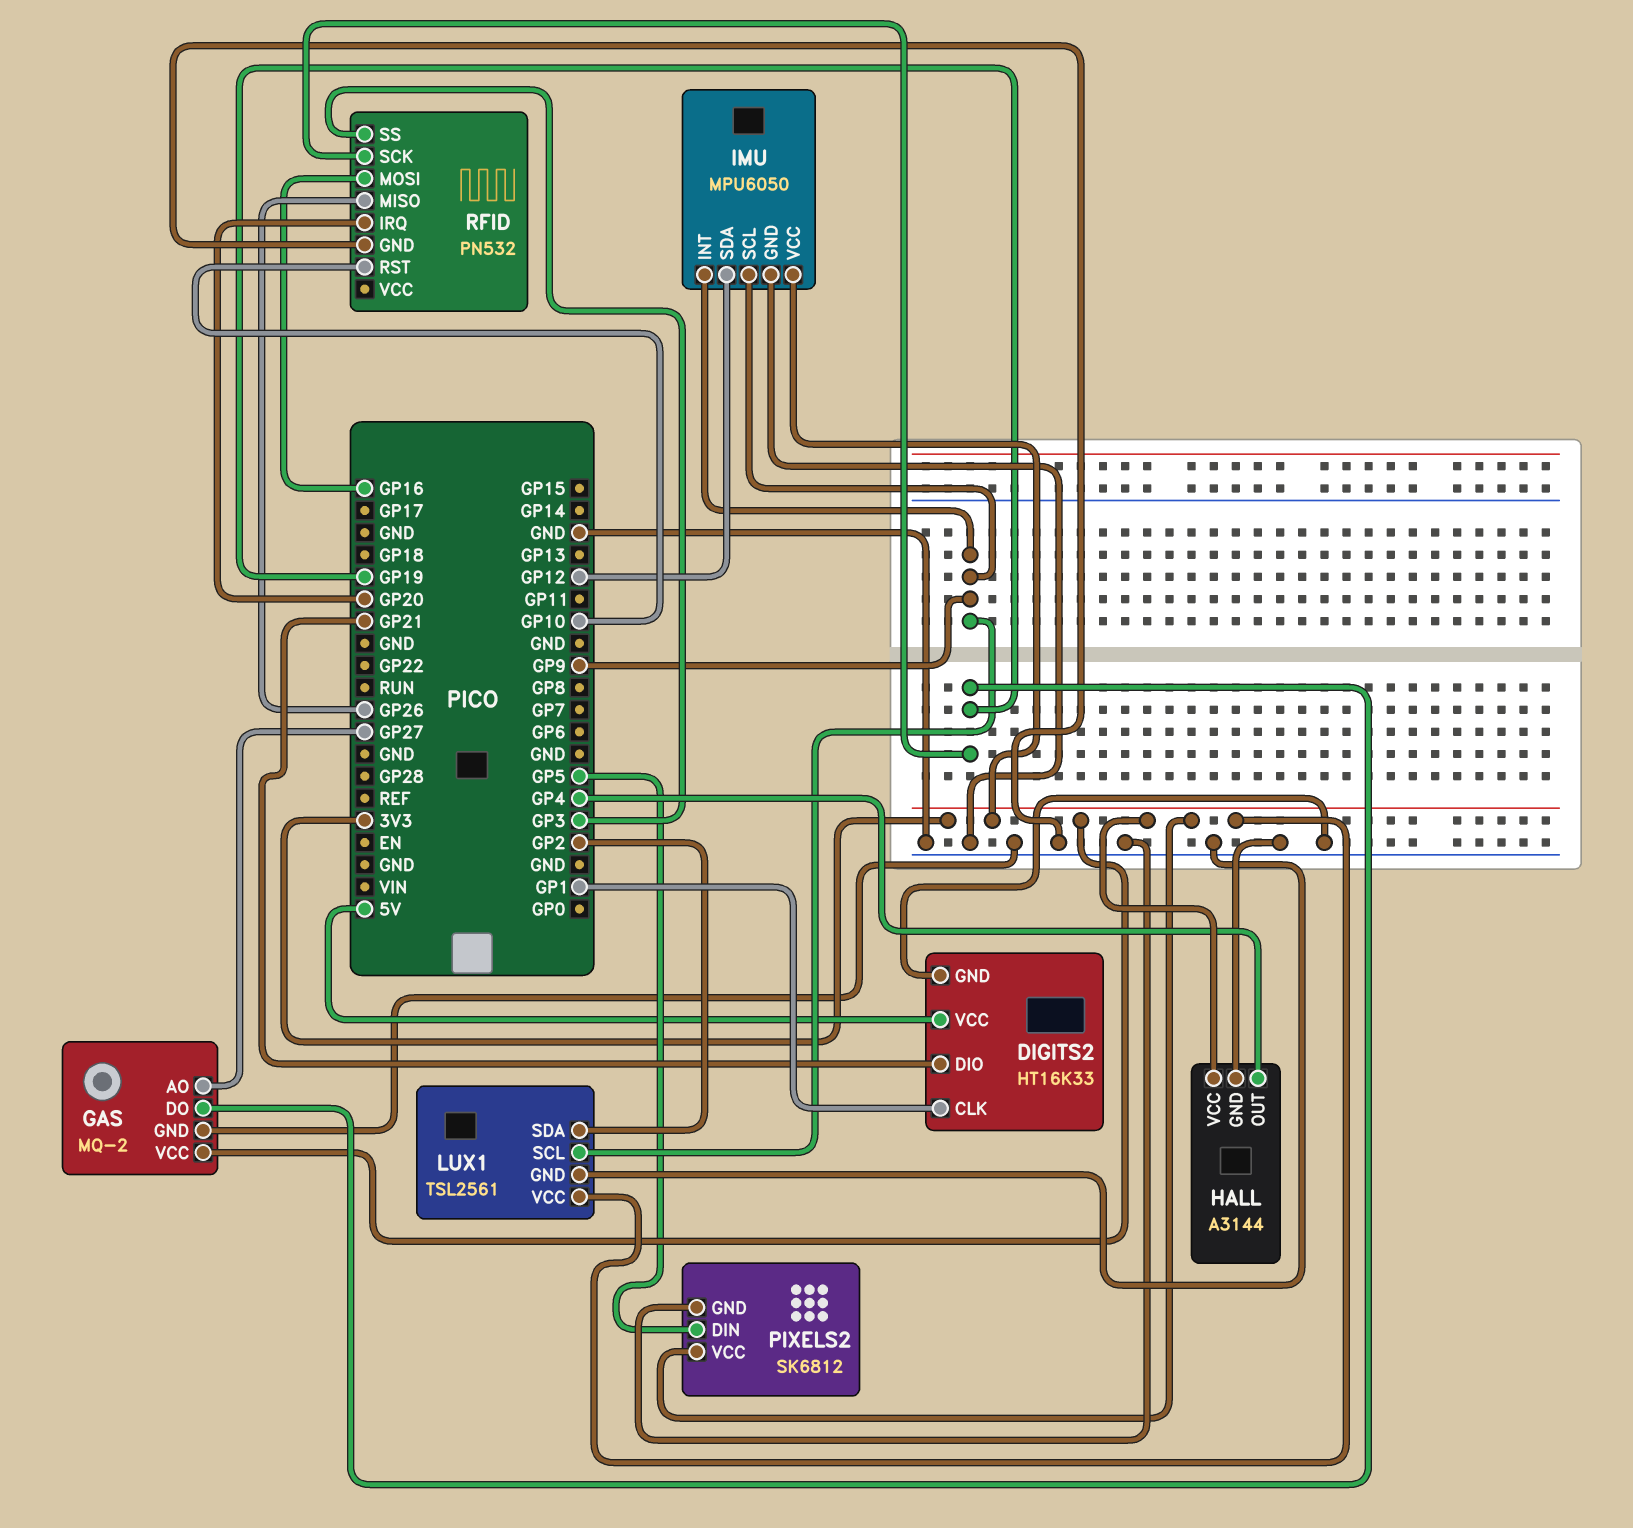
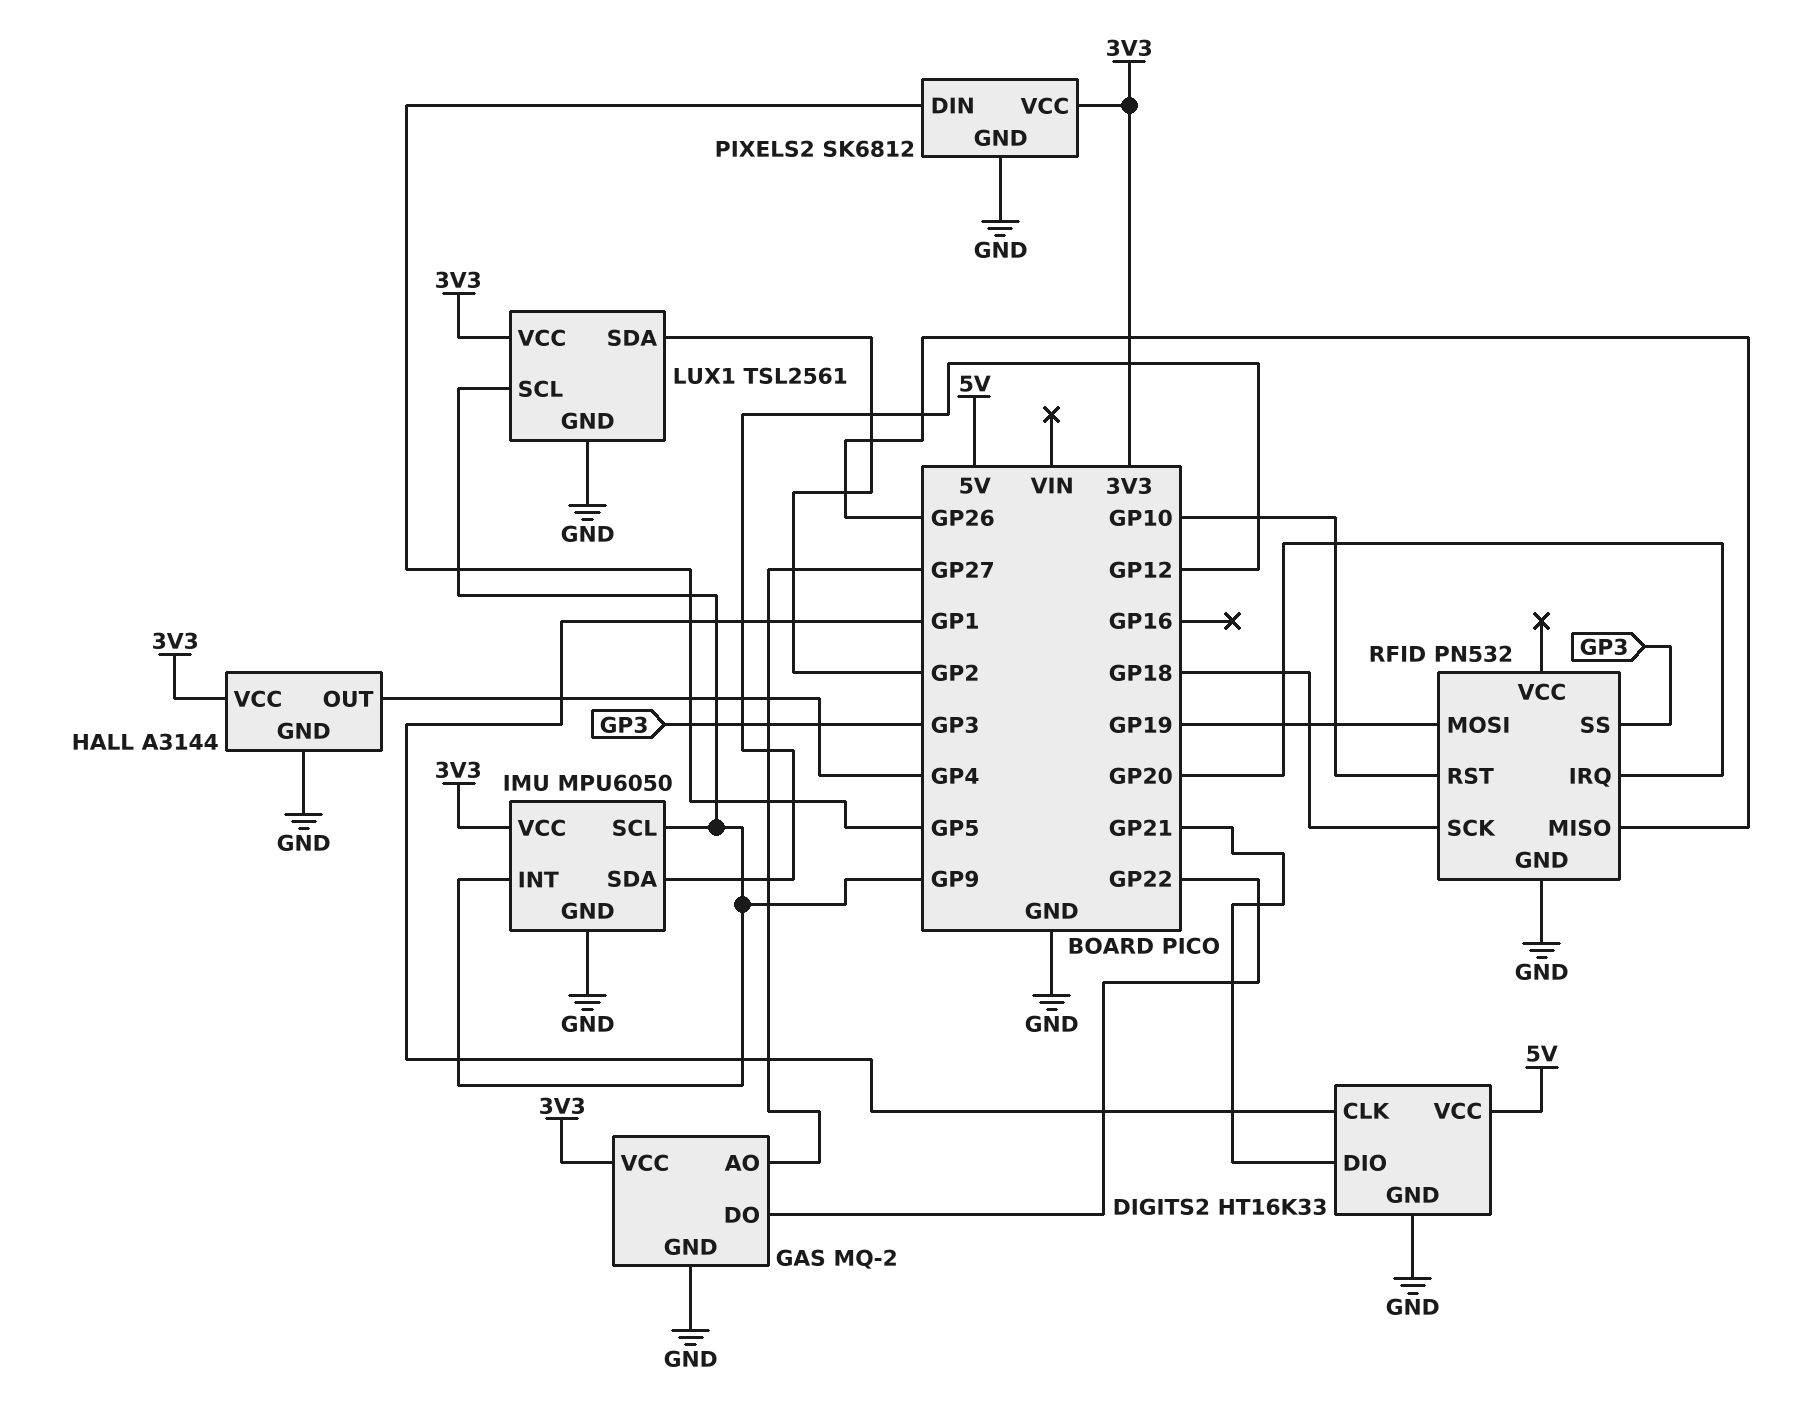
GAS pin DO: GP19 -> GP22
RFID pin MOSI: GP16 -> GP19
RFID pin SCK: GP19 -> GP18

